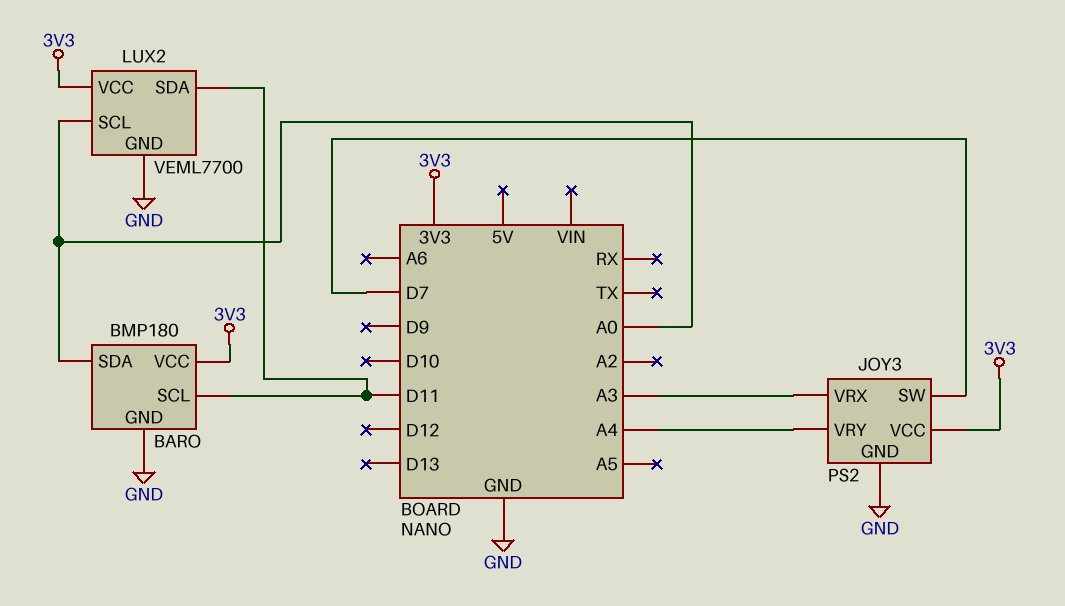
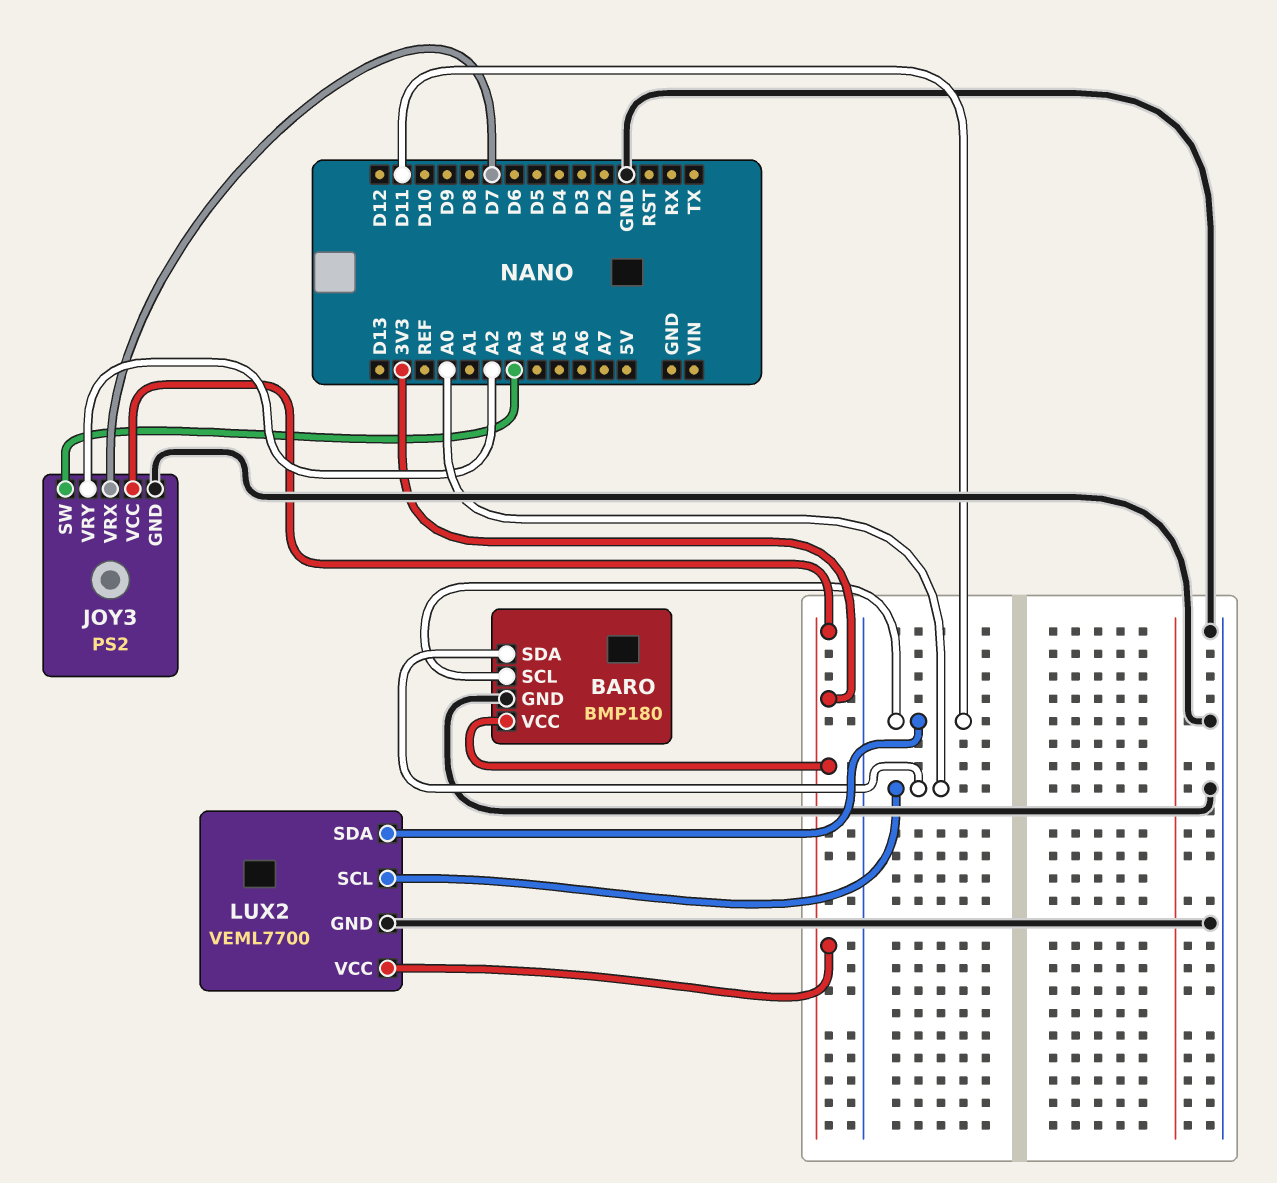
JOY3 pin SW: D7 -> A3
JOY3 pin VRX: A3 -> D7
JOY3 pin VRY: A4 -> A2

